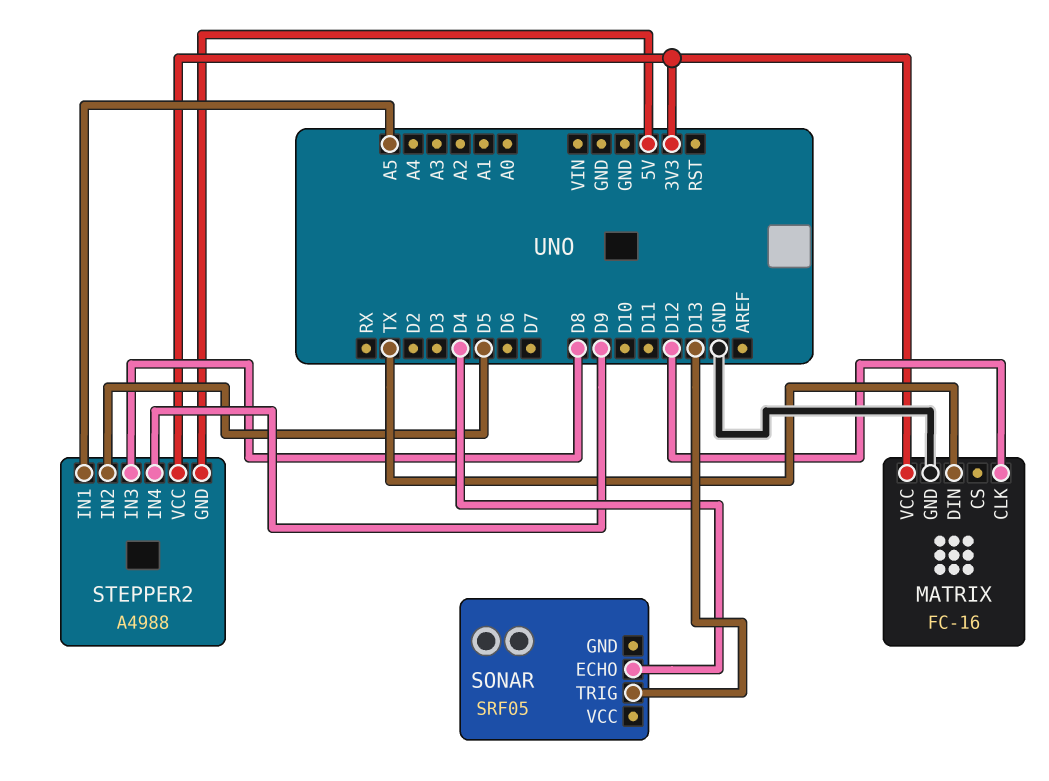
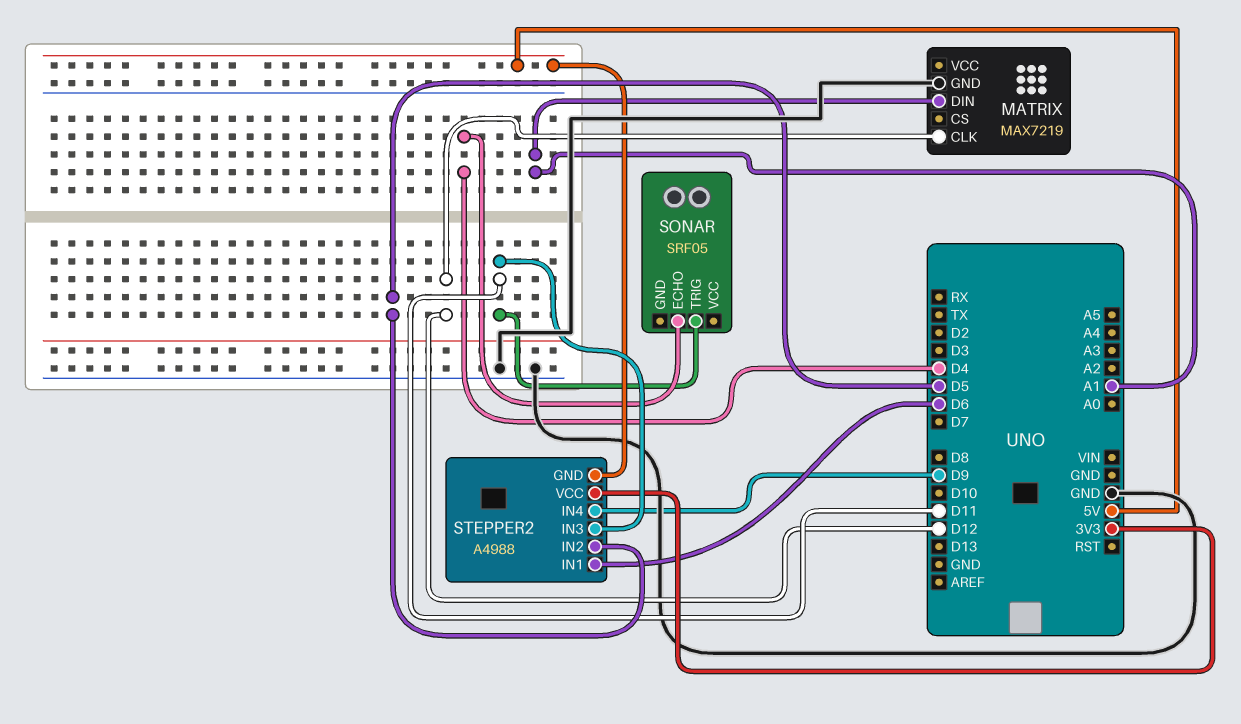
MATRIX: FC-16 -> MAX7219
MATRIX pin DIN: TX -> A1
MATRIX pin VCC: 3V3 -> none
SONAR pin TRIG: D13 -> D11
STEPPER2 pin IN1: A5 -> D6
STEPPER2 pin IN3: D8 -> D11

